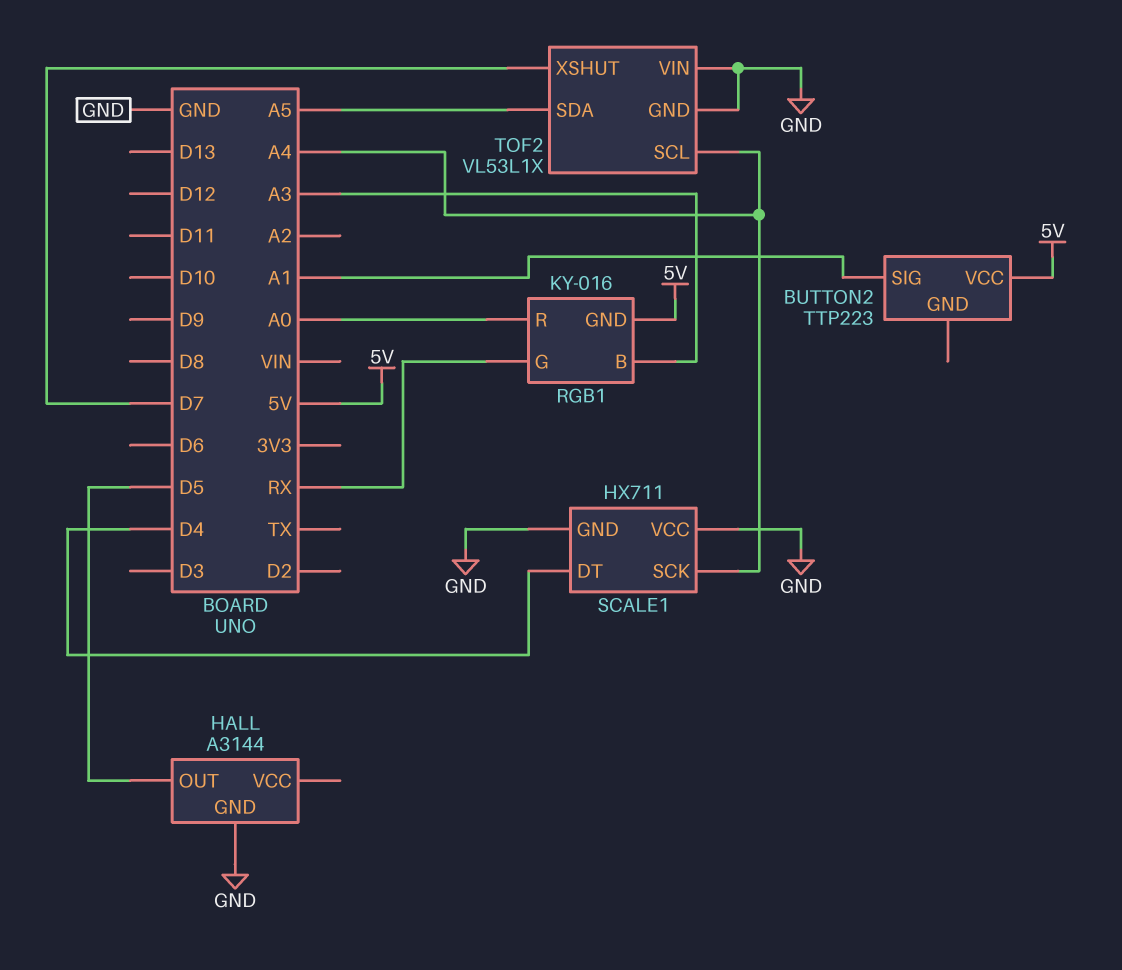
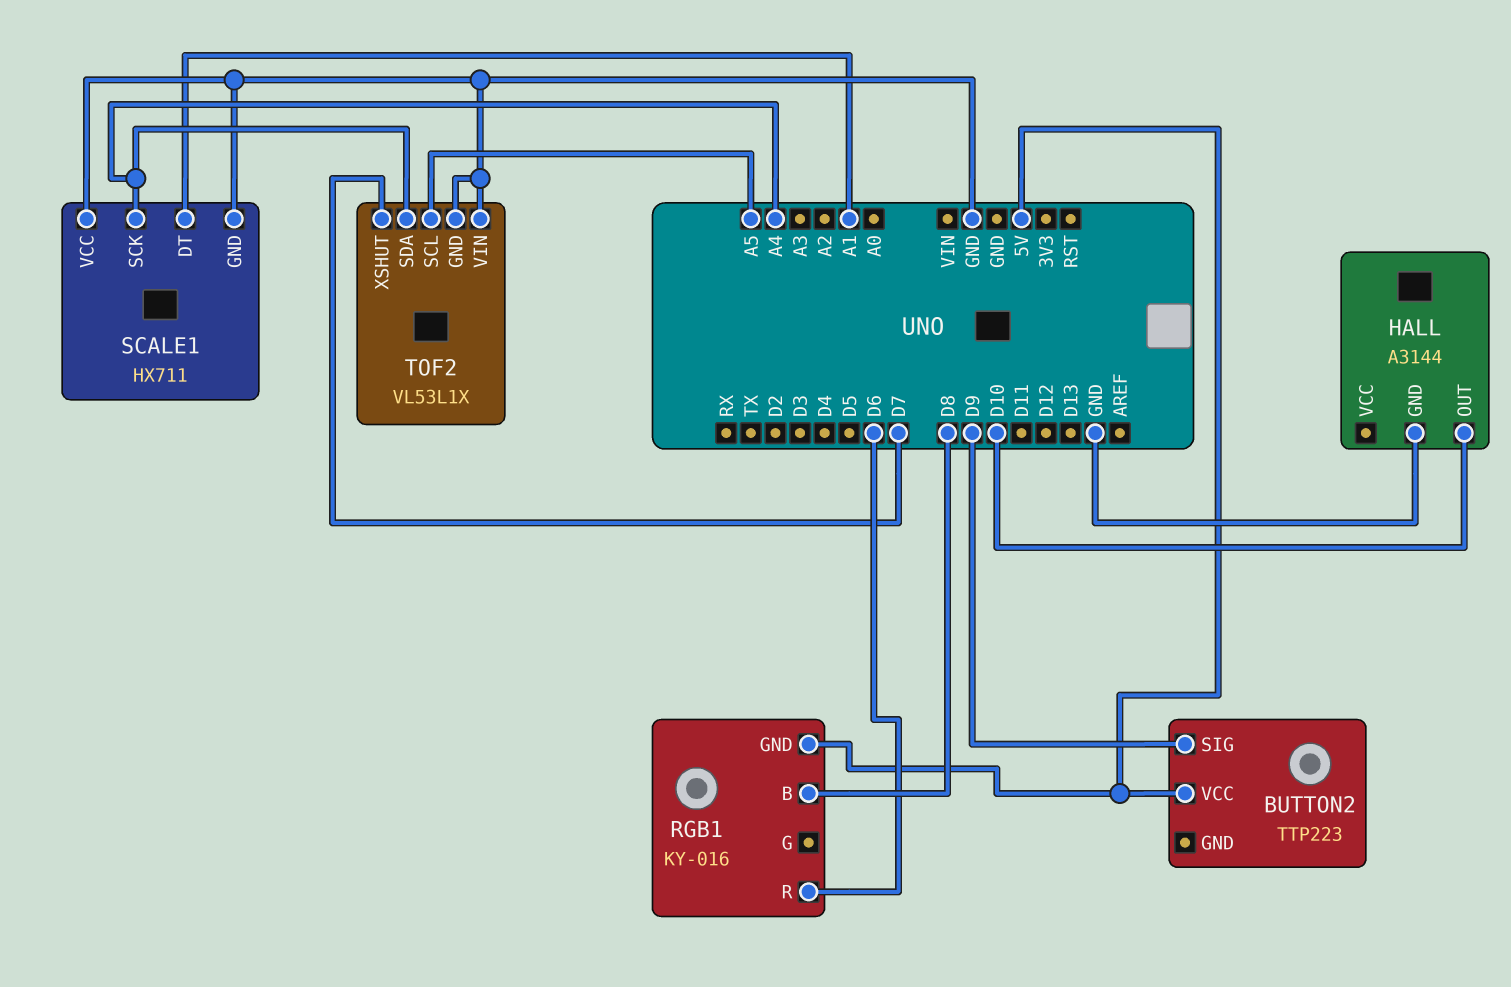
BUTTON2 pin SIG: A1 -> D9
HALL pin OUT: D5 -> D10
RGB1 pin B: A3 -> D8
RGB1 pin G: RX -> none
RGB1 pin R: A0 -> D6
SCALE1 pin DT: D4 -> A1
TOF2 pin SCL: A4 -> A5
TOF2 pin SDA: A5 -> A4

